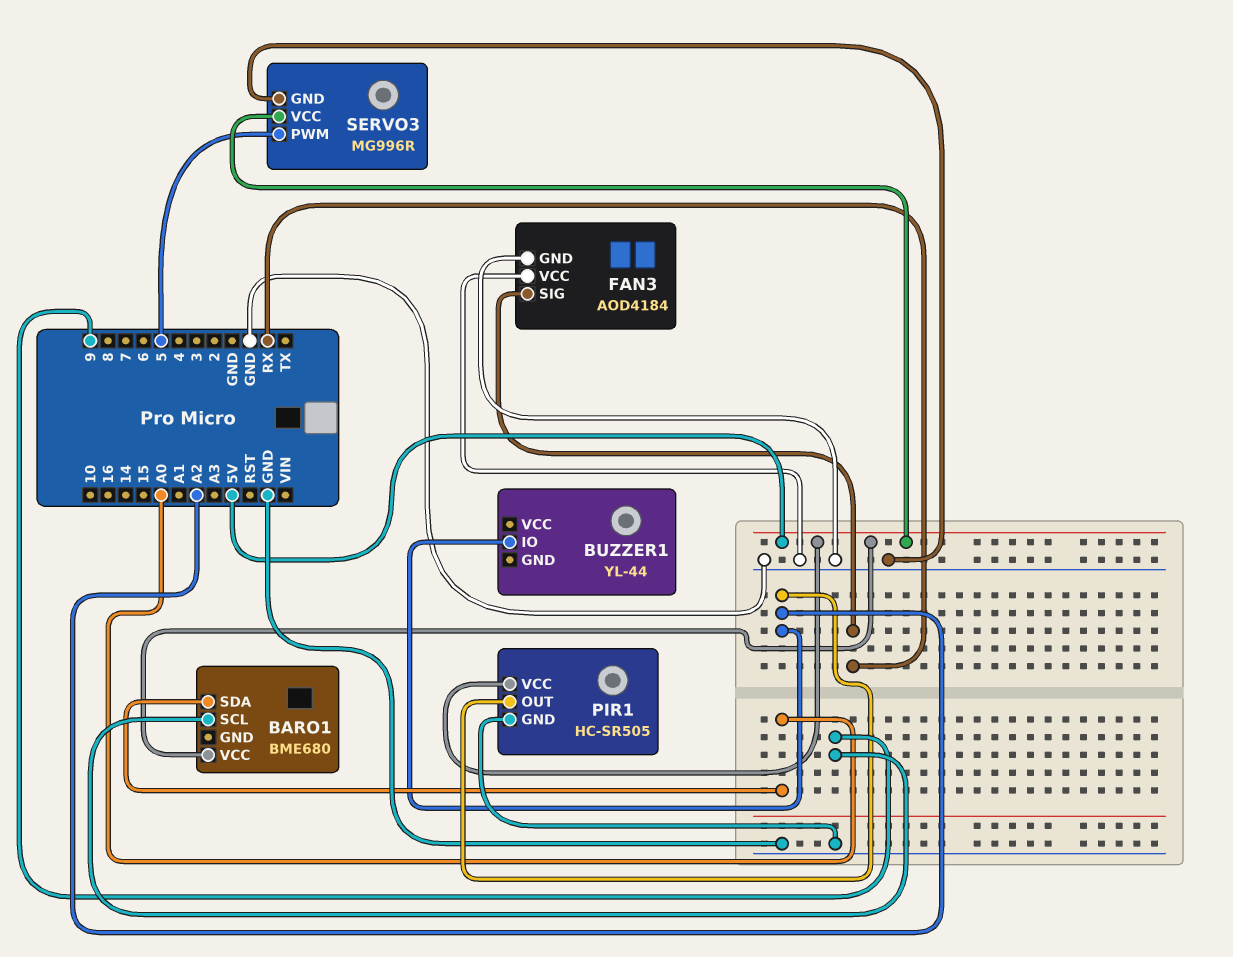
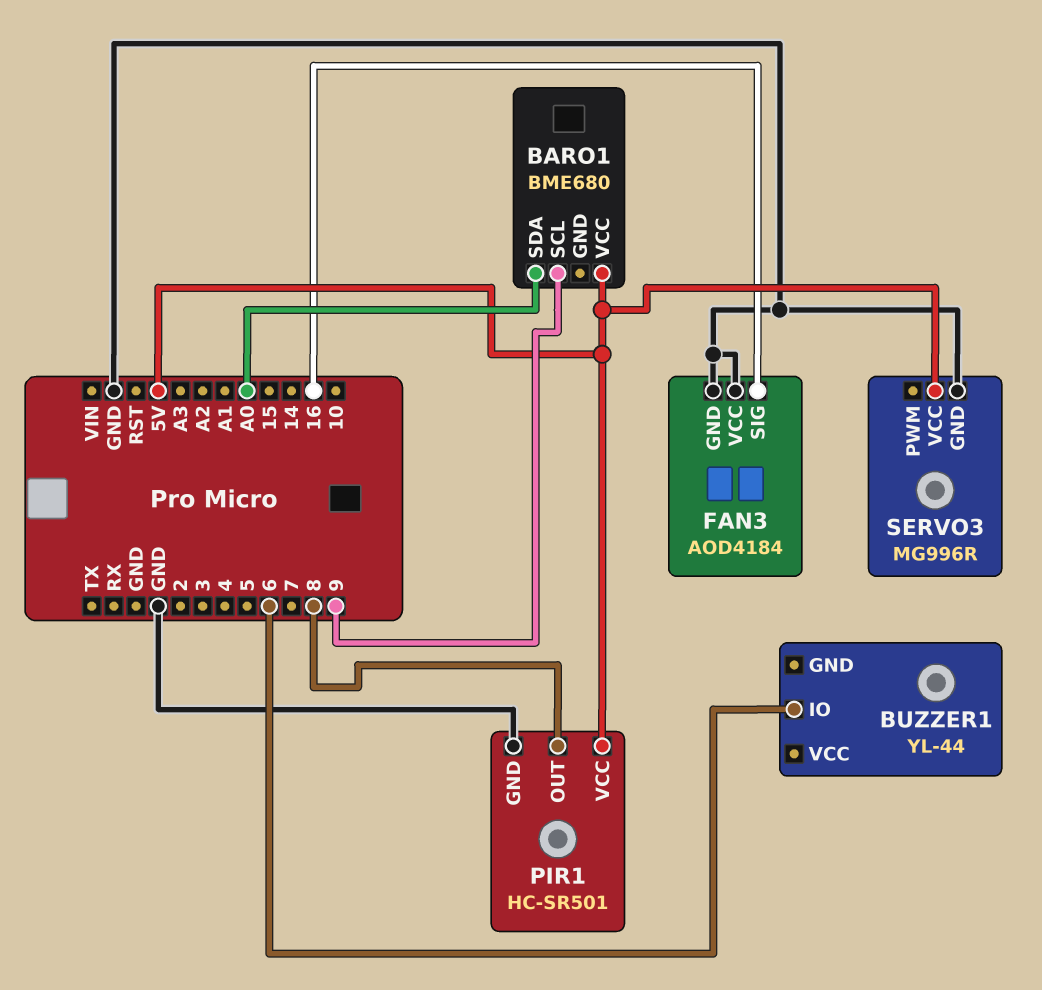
BUZZER1 pin IO: A2 -> 6
FAN3 pin SIG: RX -> 16
PIR1: HC-SR505 -> HC-SR501
PIR1 pin OUT: A2 -> 8
SERVO3 pin PWM: 5 -> none

